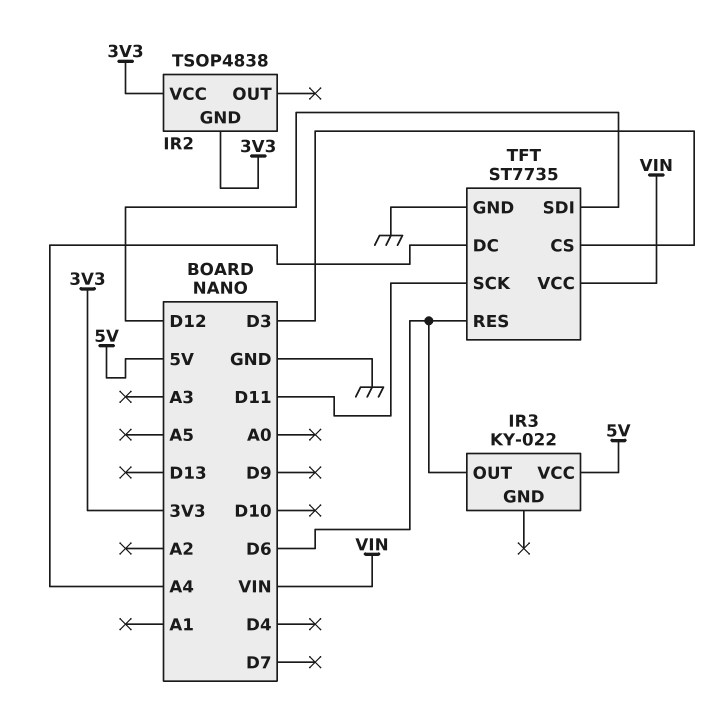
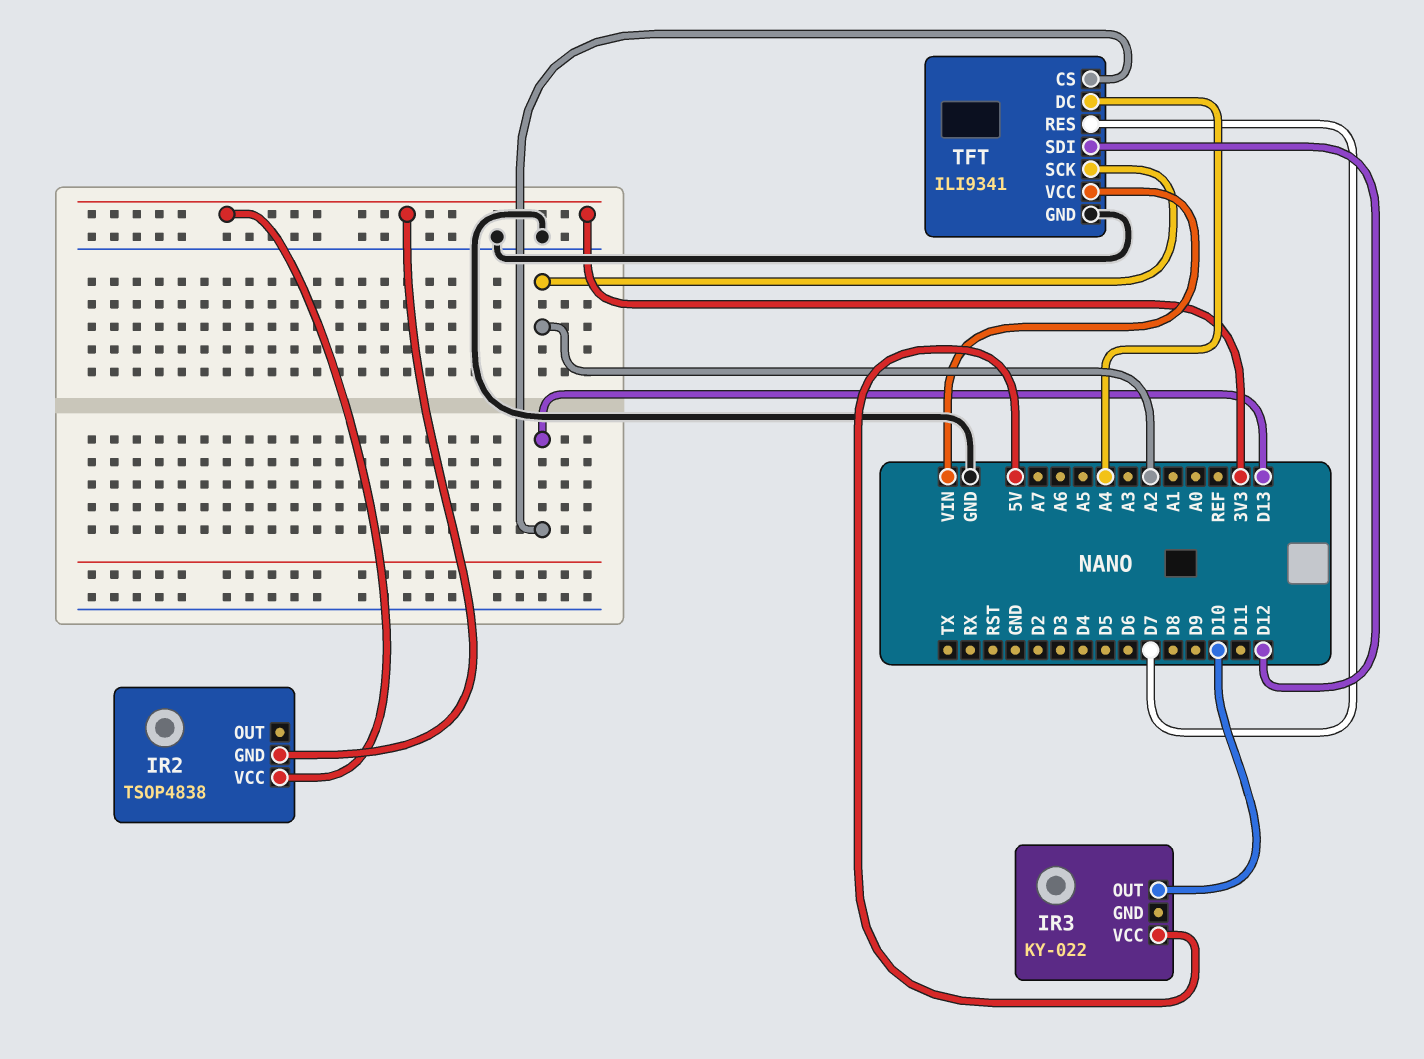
IR3 pin OUT: D6 -> D10
TFT: ST7735 -> ILI9341
TFT pin CS: D3 -> D13
TFT pin RES: D6 -> D7
TFT pin SCK: D11 -> A2

